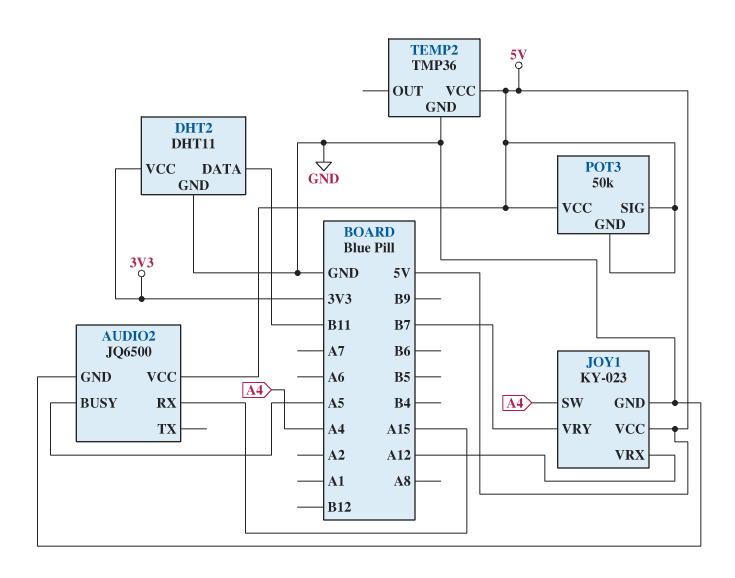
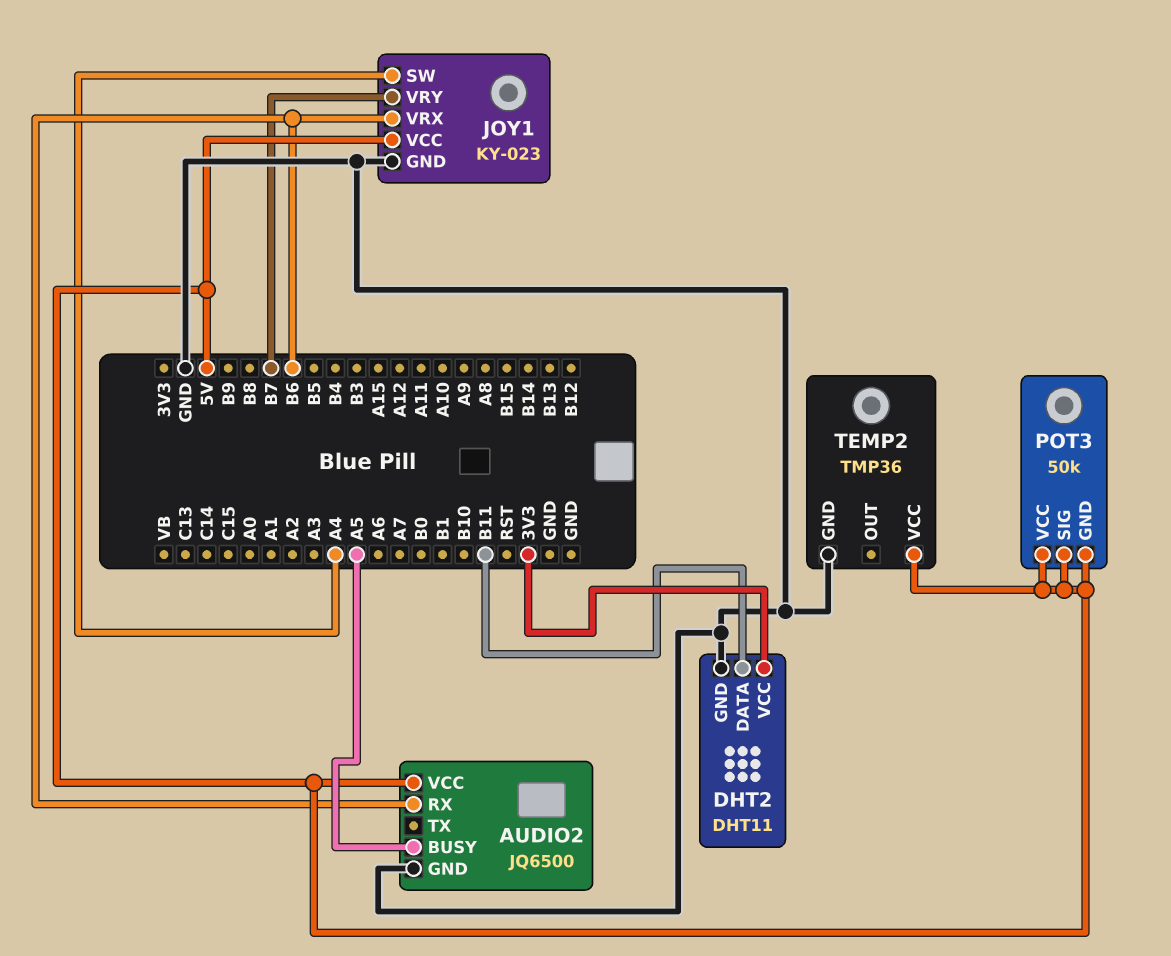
AUDIO2 pin RX: A15 -> B6
JOY1 pin VRX: A12 -> B6

